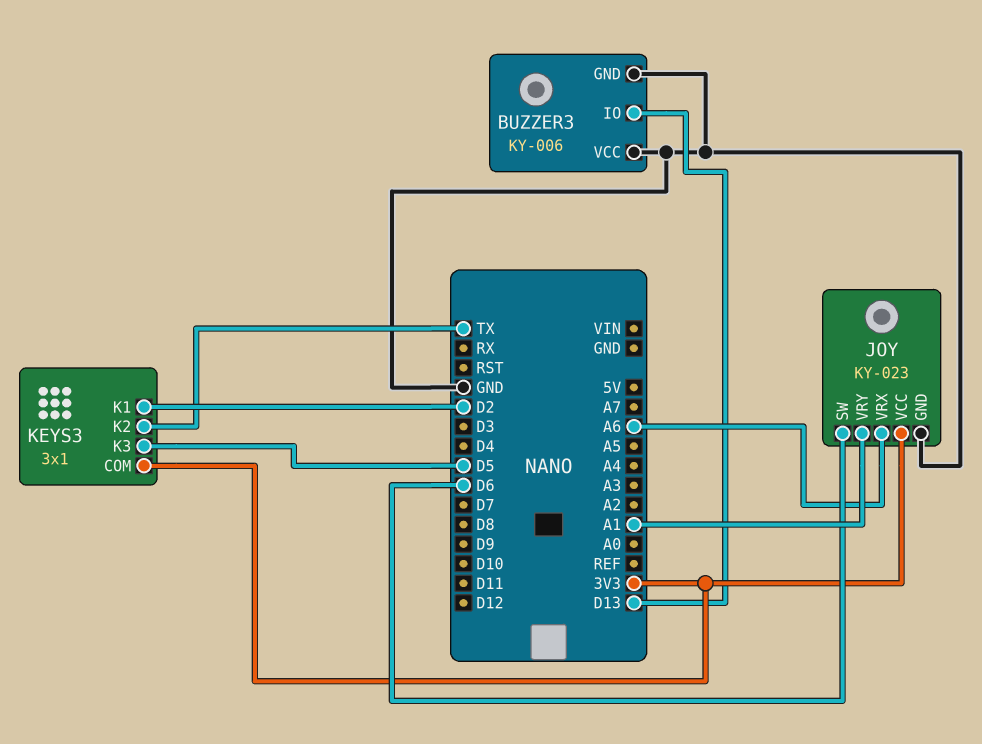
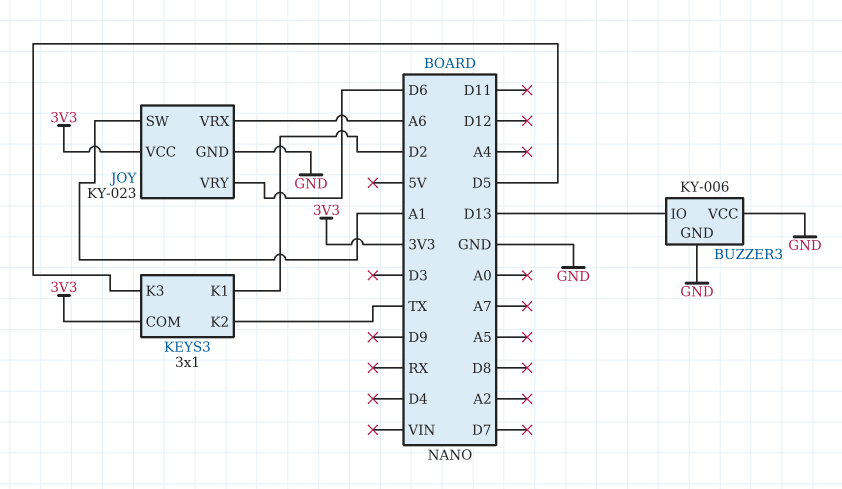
JOY pin SW: D6 -> A1
JOY pin VRY: A1 -> D6

